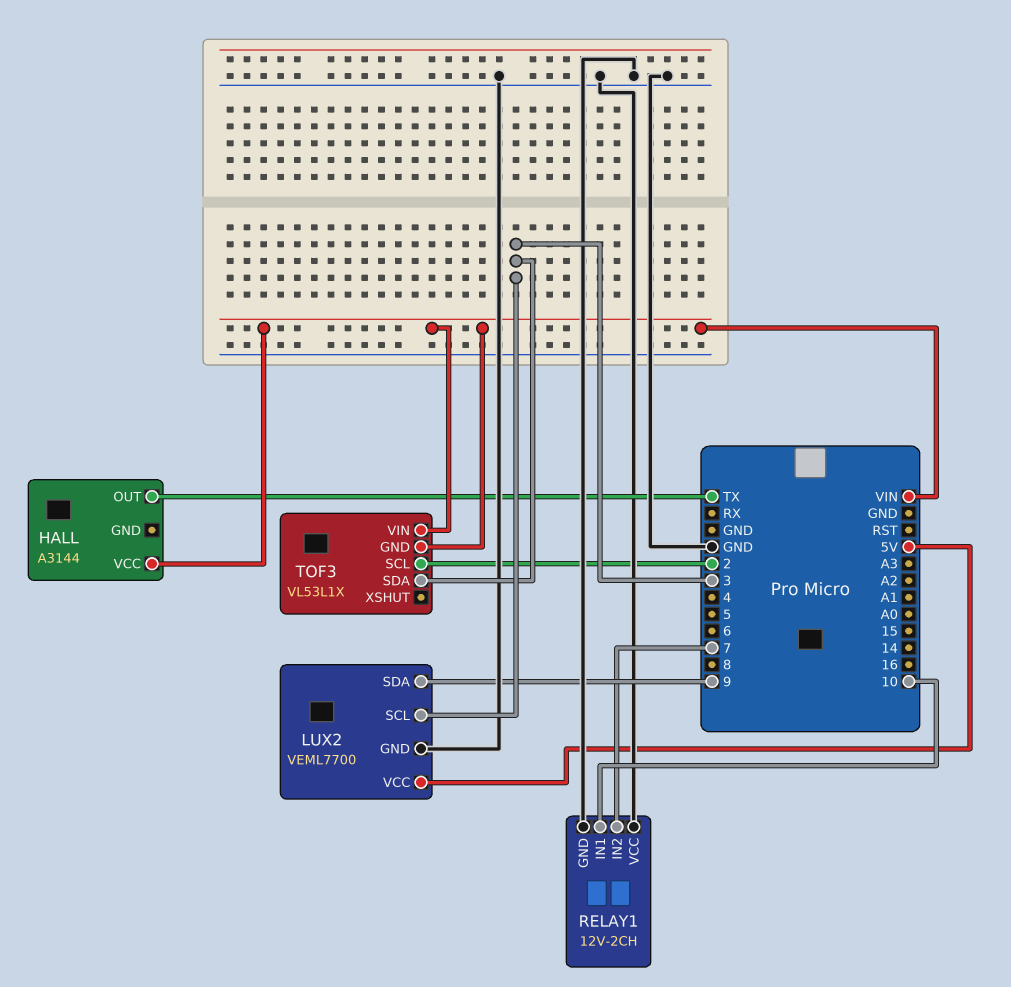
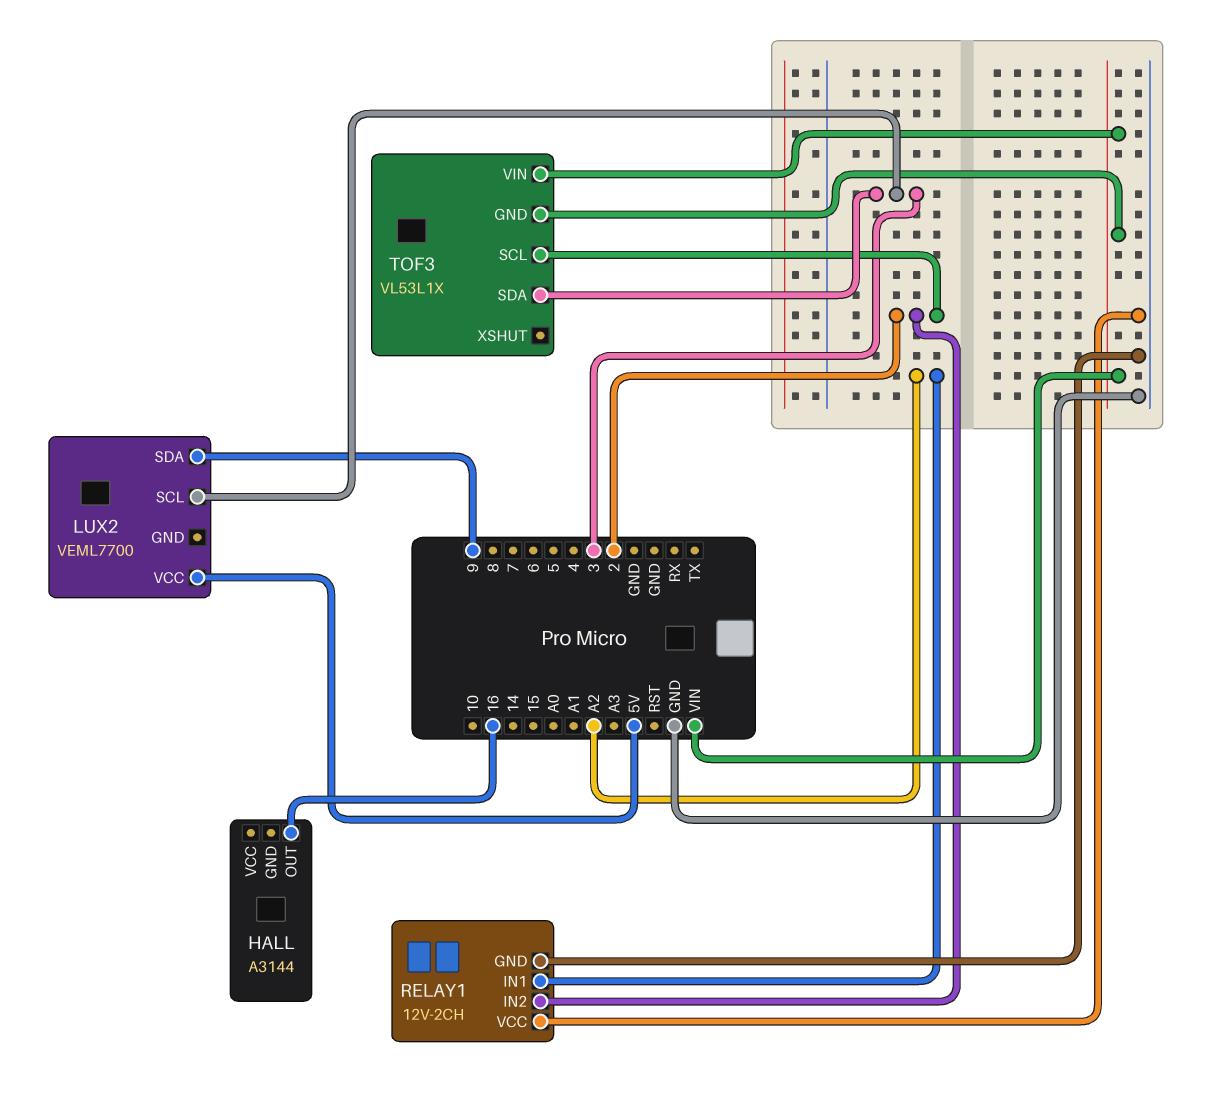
HALL pin OUT: TX -> 16
HALL pin VCC: VIN -> none
LUX2 pin GND: GND -> none
RELAY1 pin IN1: 10 -> A2
RELAY1 pin IN2: 7 -> 2

